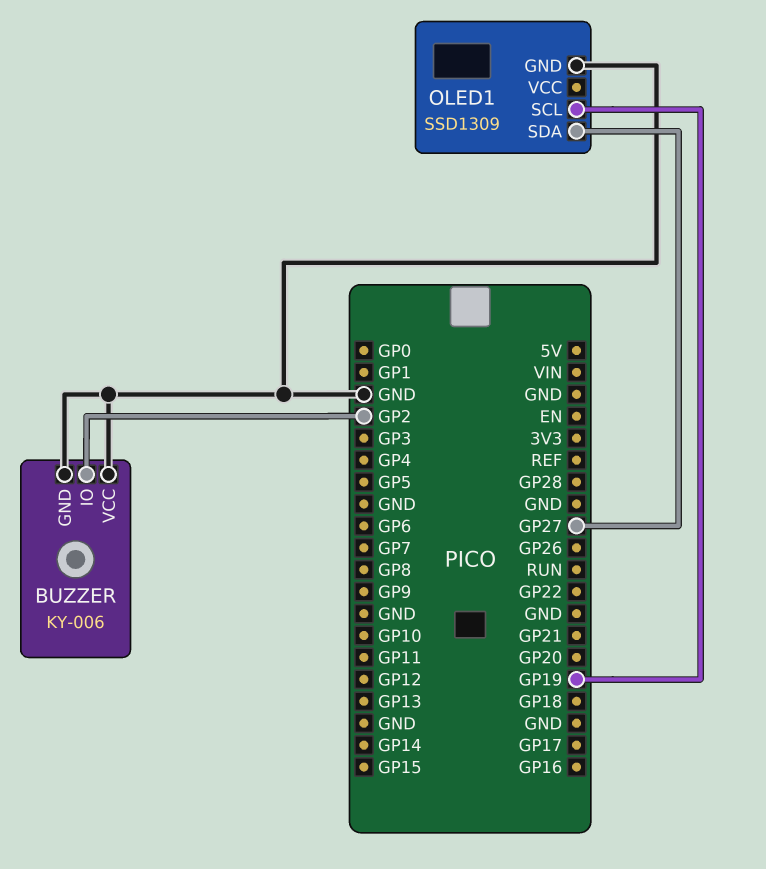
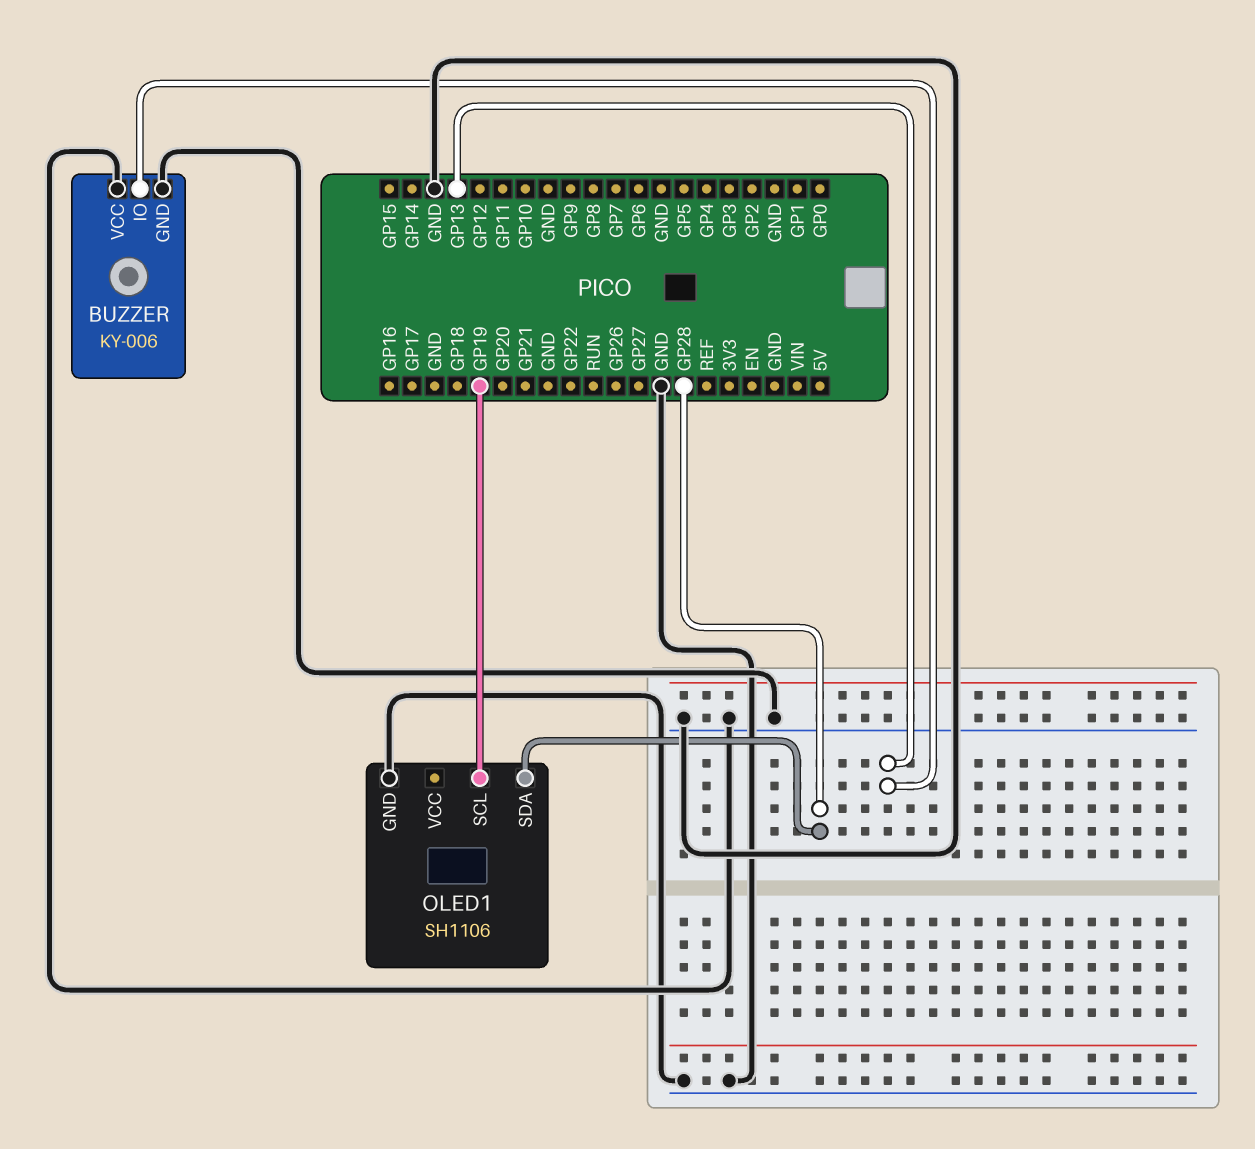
BUZZER pin IO: GP2 -> GP13
OLED1: SSD1309 -> SH1106
OLED1 pin SDA: GP27 -> GP28

